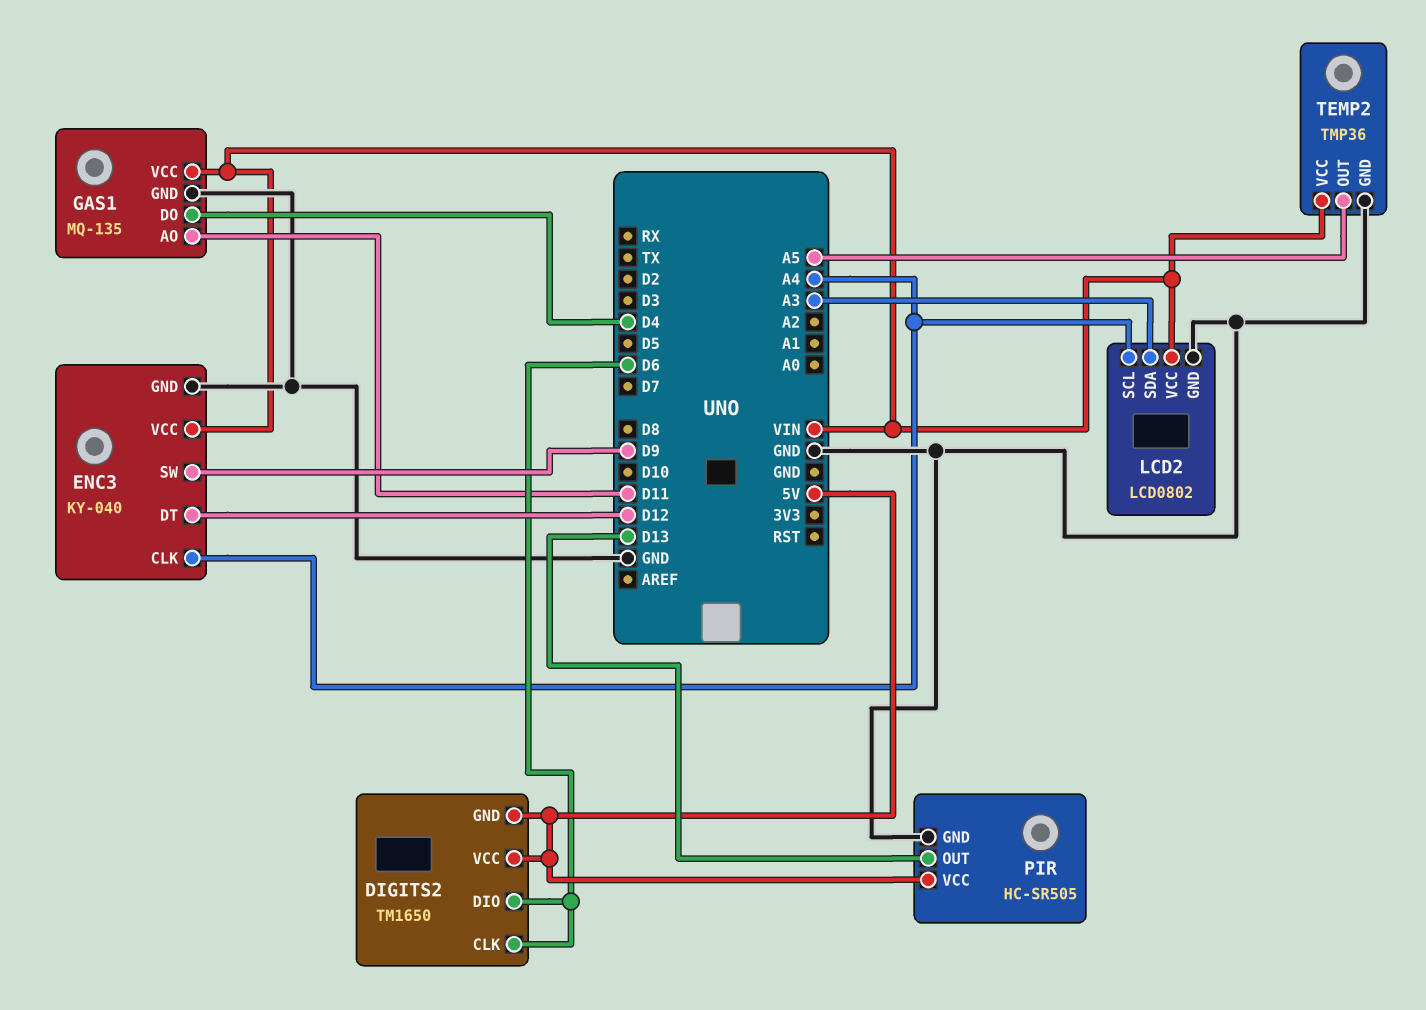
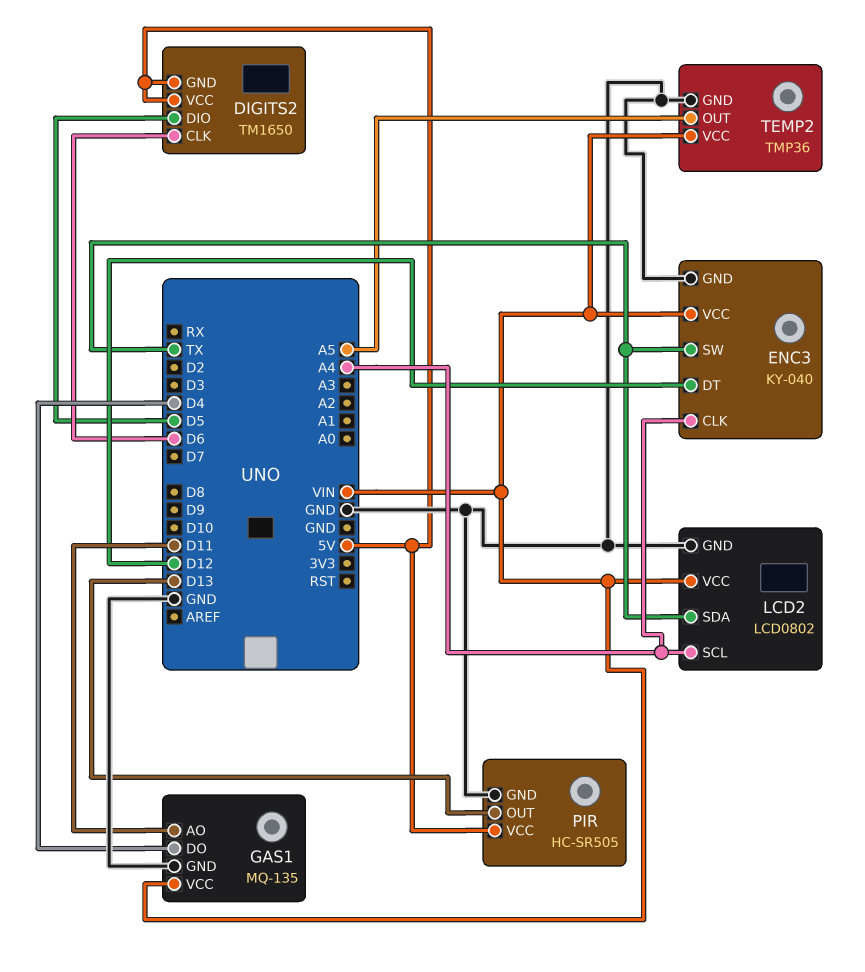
DIGITS2 pin DIO: D6 -> D5
ENC3 pin SW: D9 -> TX
LCD2 pin SDA: A3 -> TX

